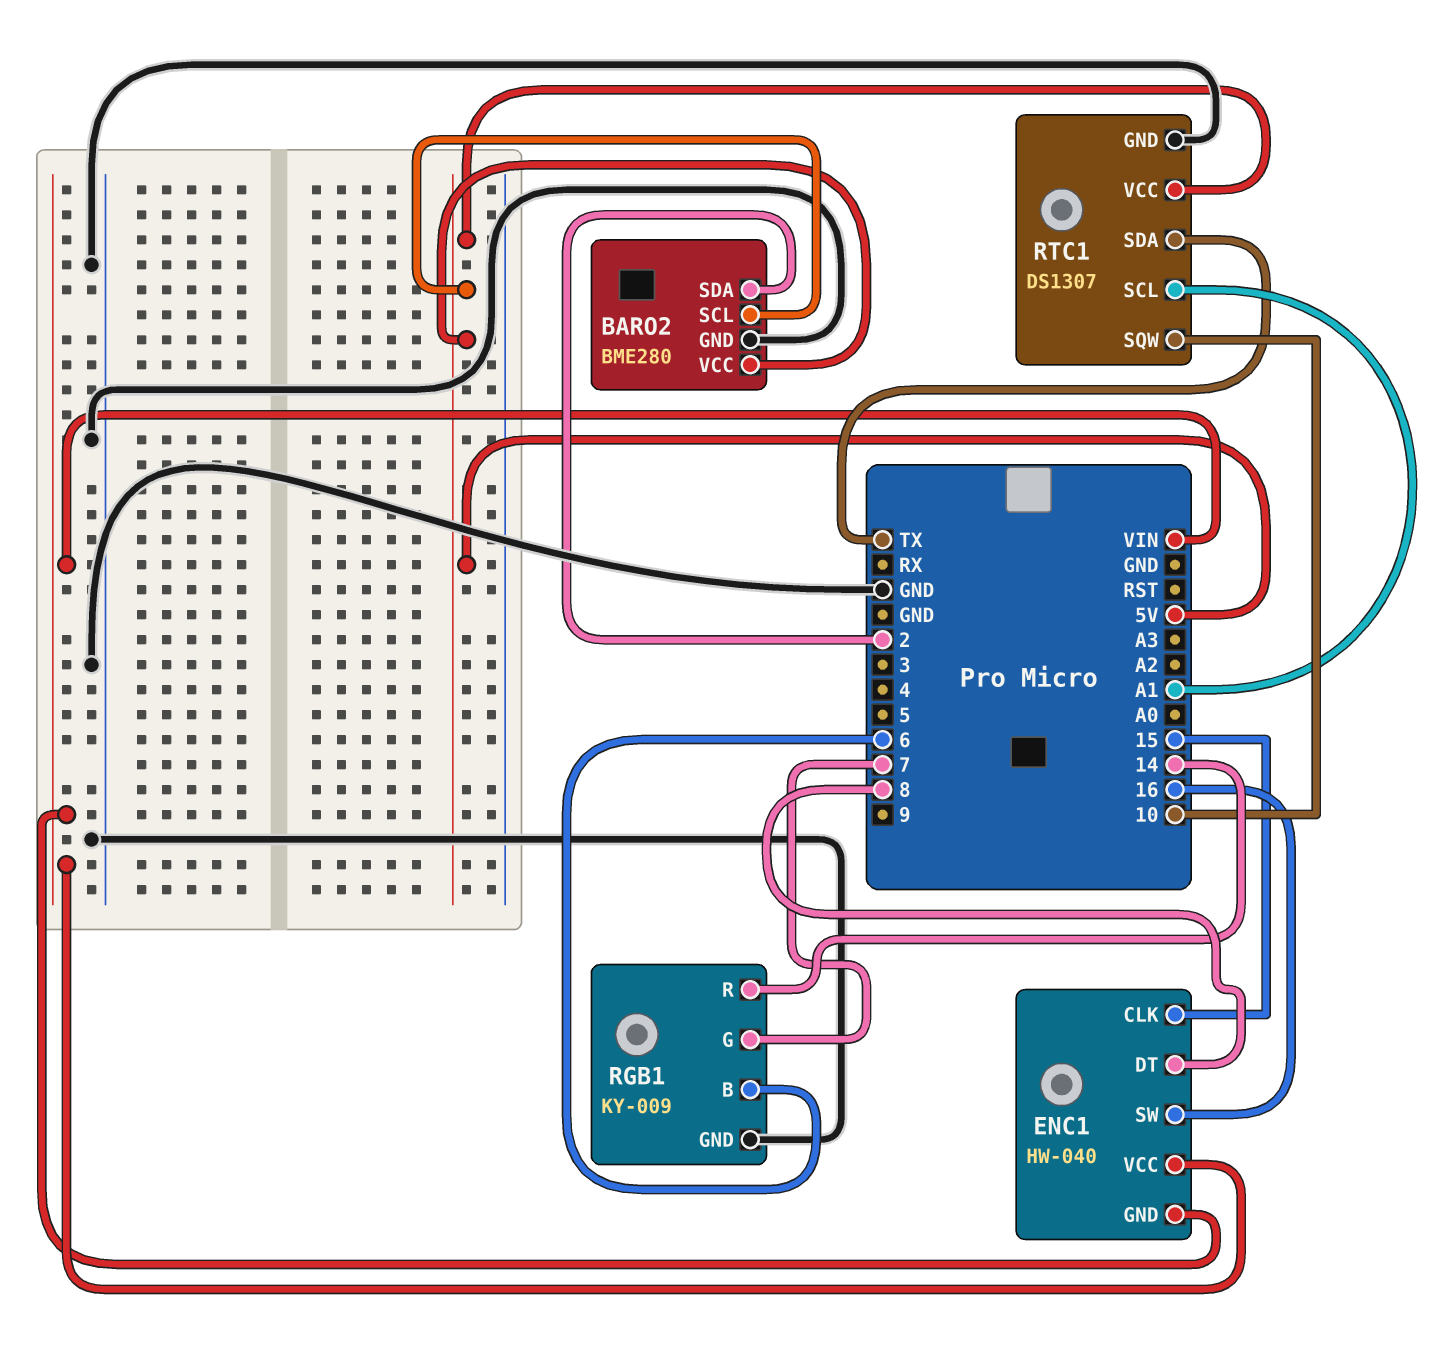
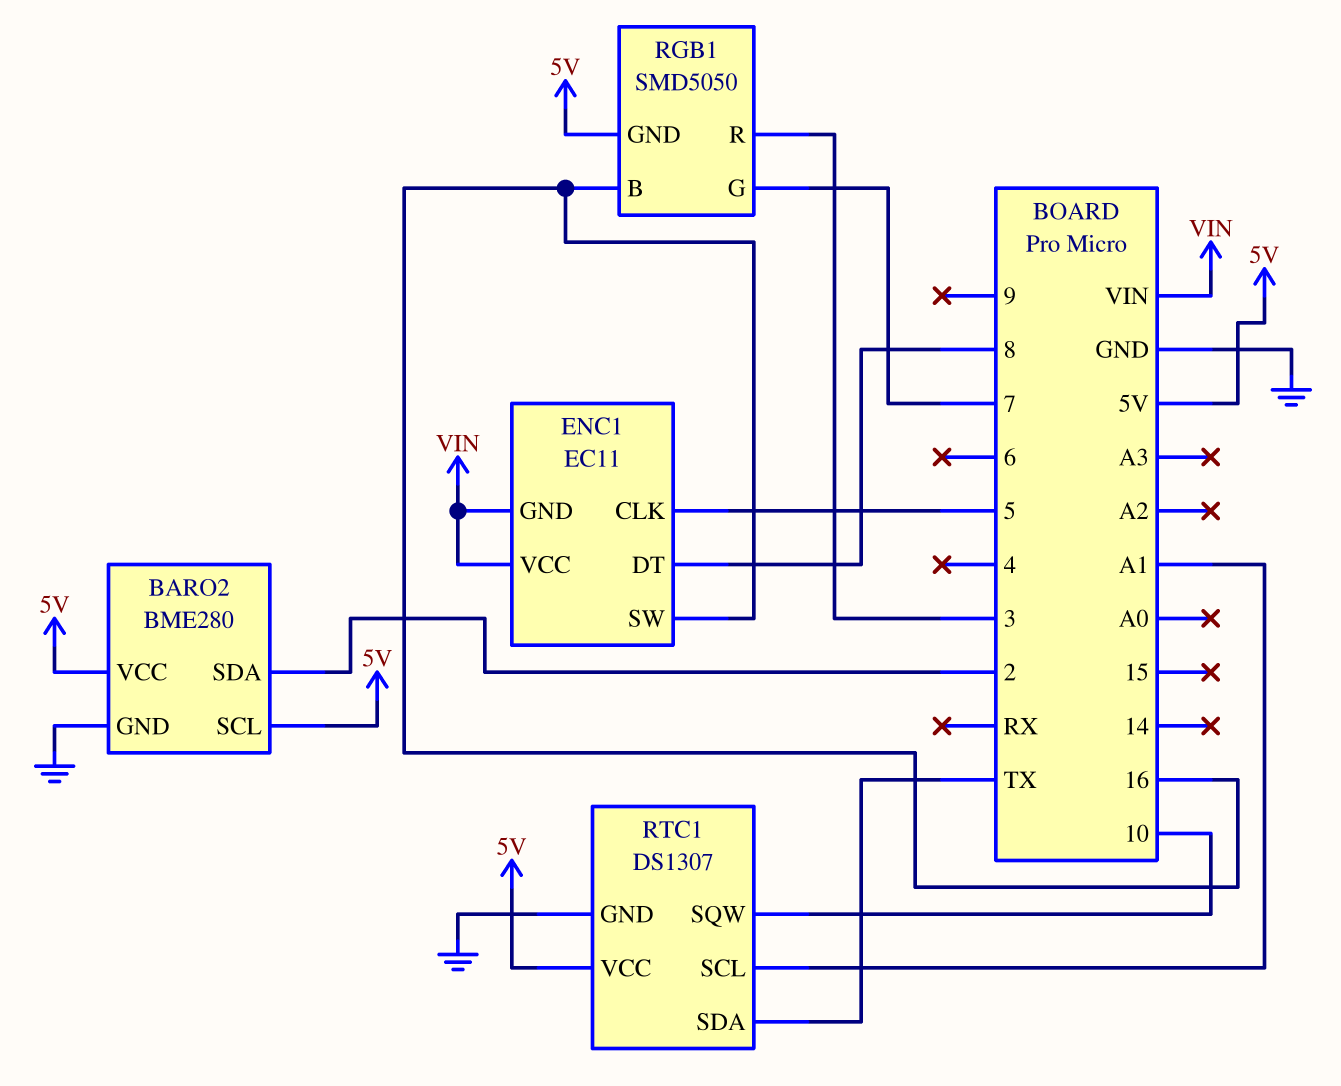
ENC1: HW-040 -> EC11
ENC1 pin CLK: 15 -> 5
RGB1: KY-009 -> SMD5050
RGB1 pin B: 6 -> 16
RGB1 pin GND: GND -> 5V
RGB1 pin R: 14 -> 3

